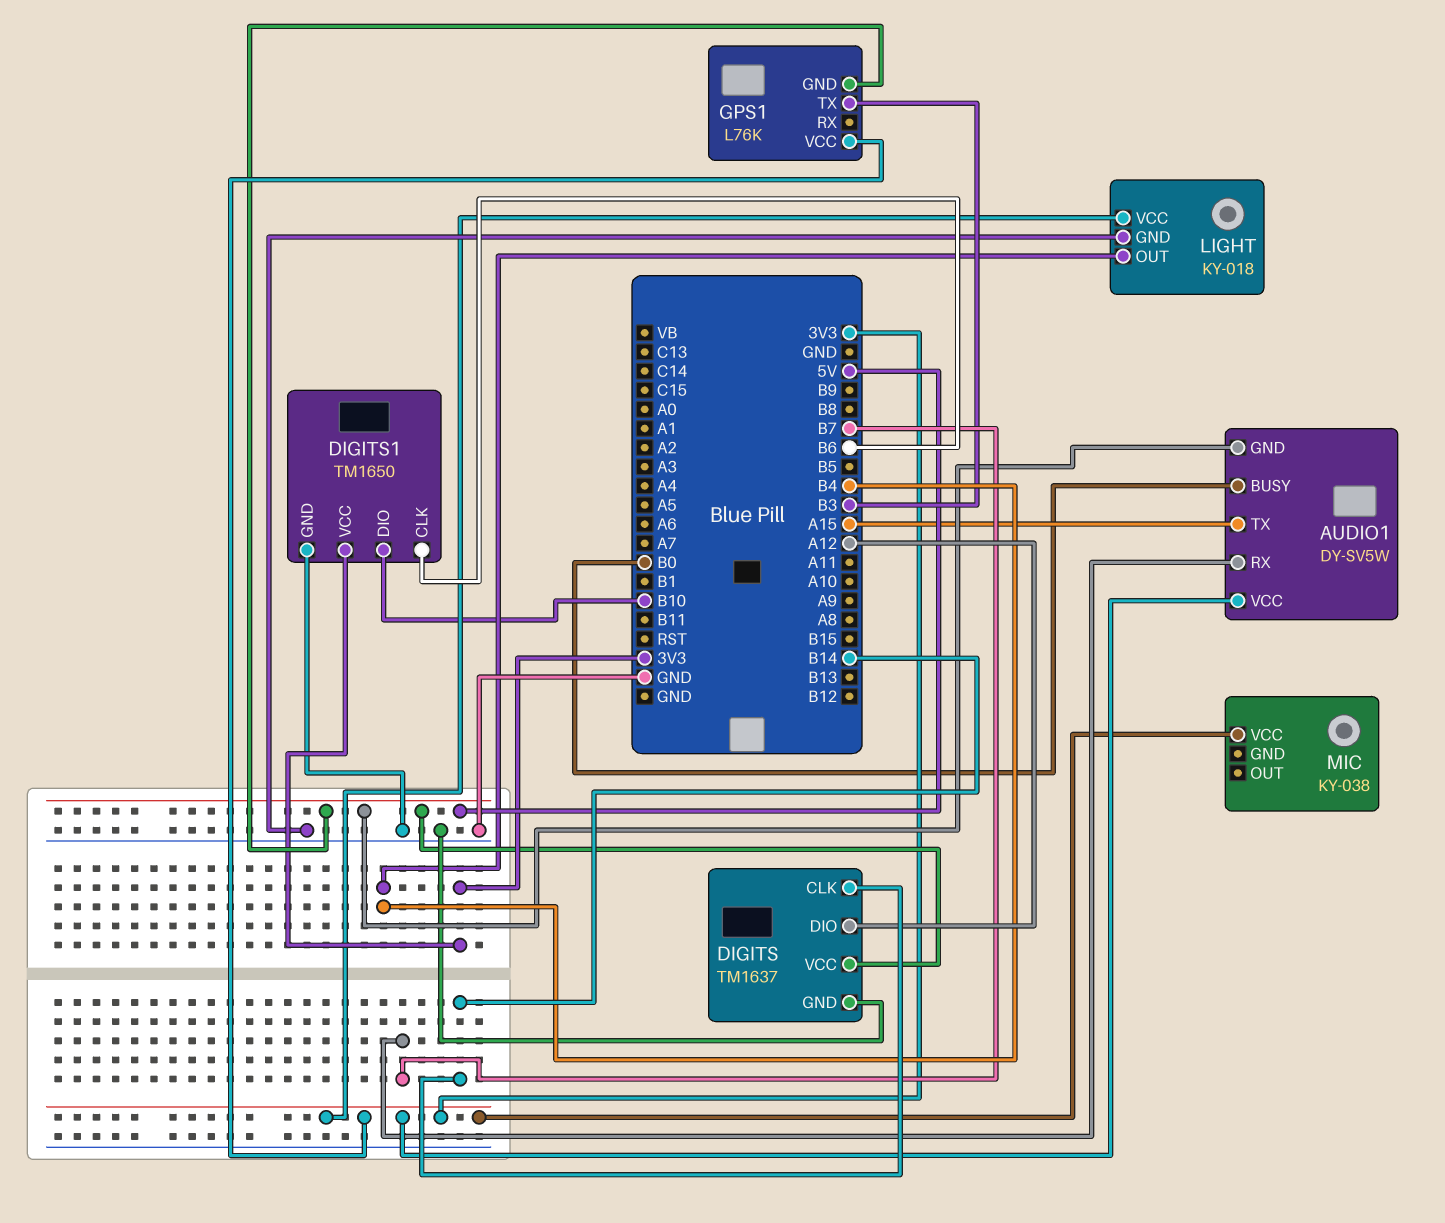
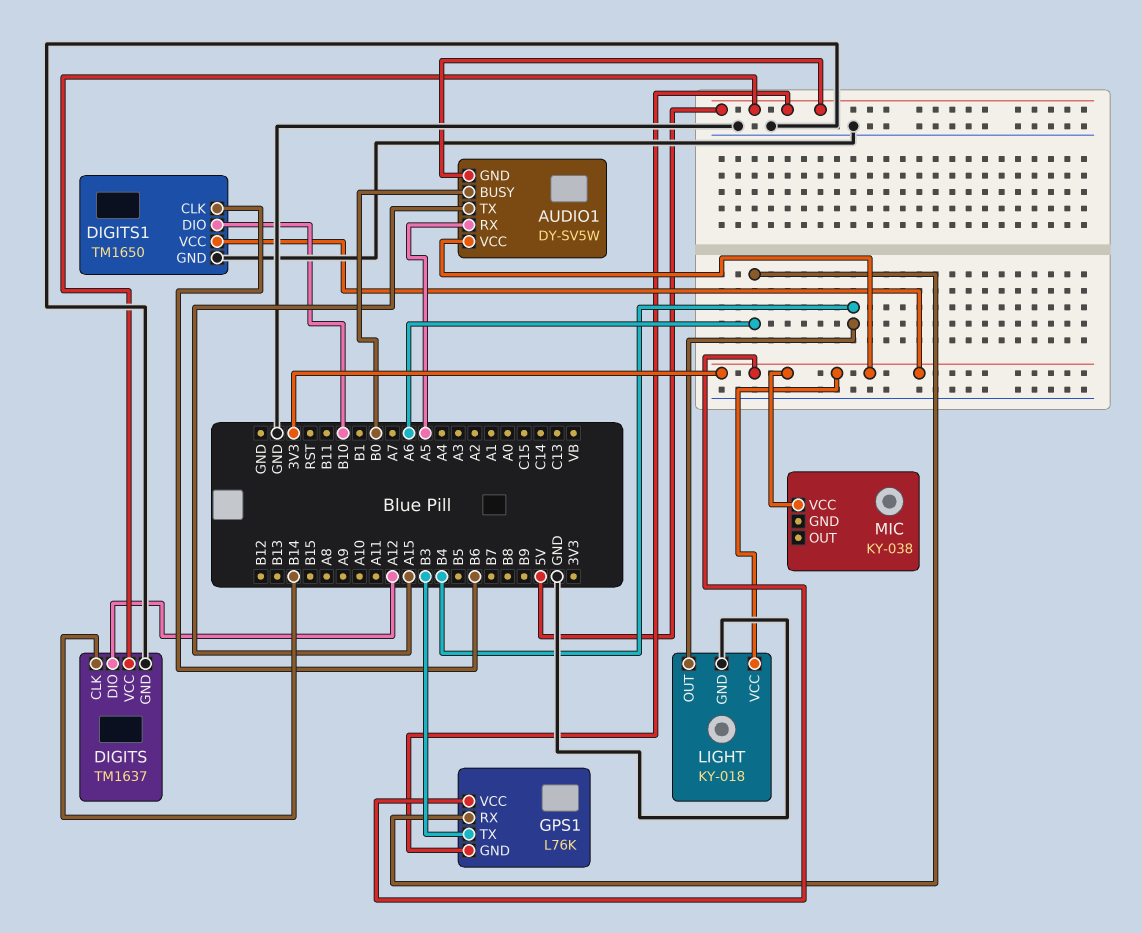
AUDIO1 pin RX: B7 -> A5
GPS1 pin RX: none -> A6

